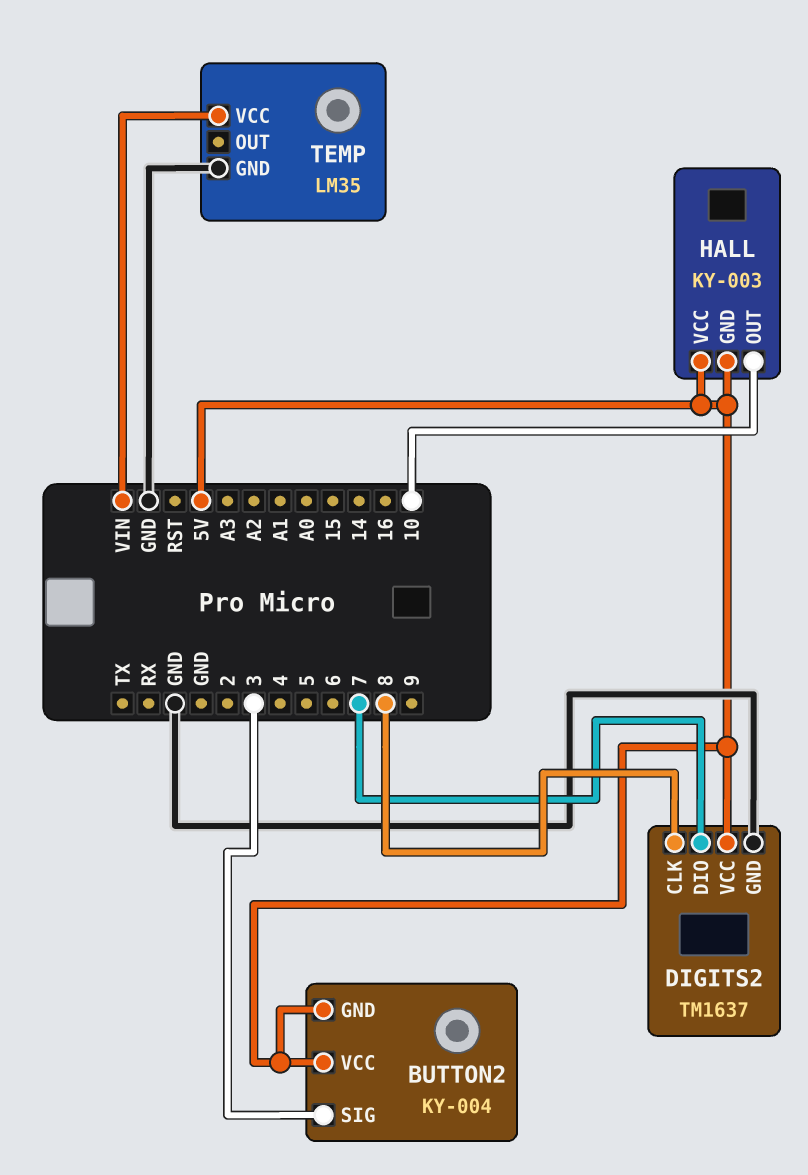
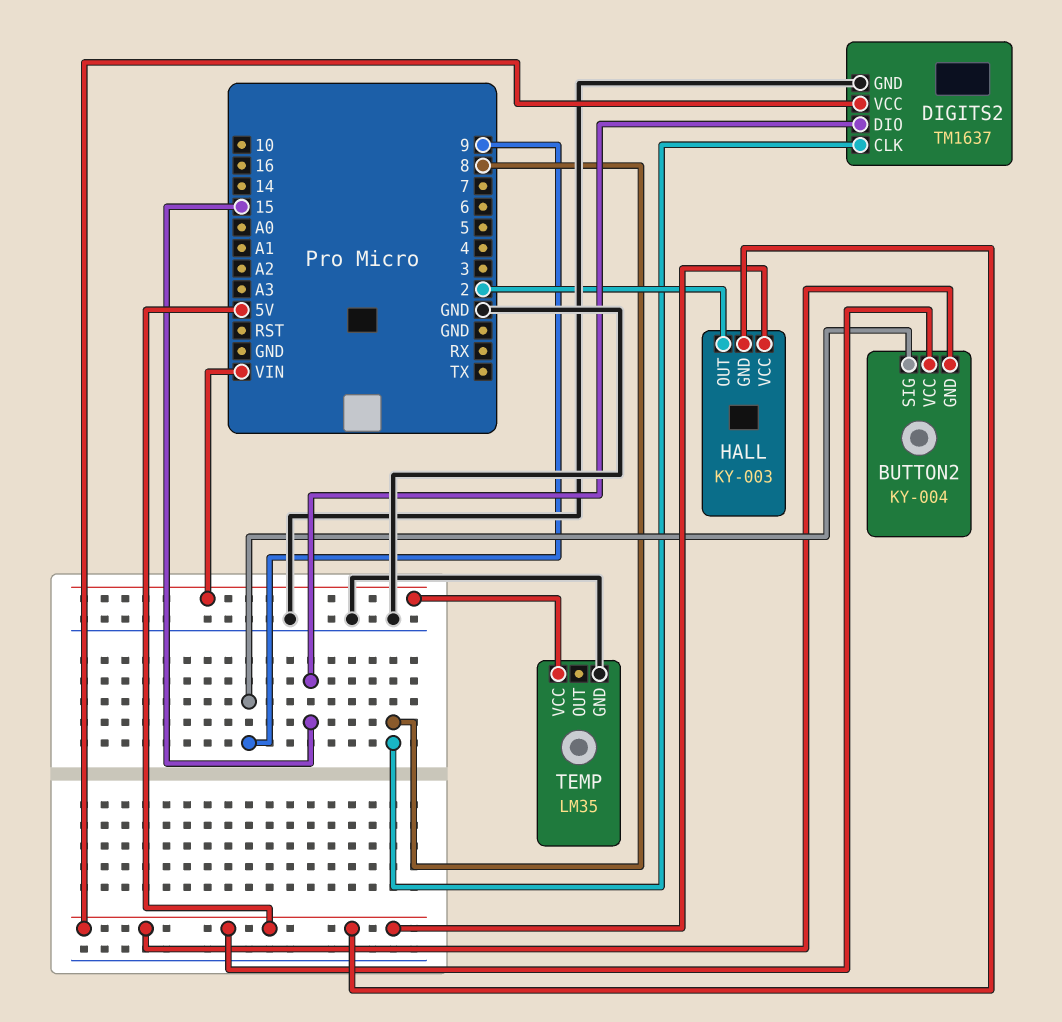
BUTTON2 pin SIG: 3 -> 9
DIGITS2 pin DIO: 7 -> 15
HALL pin OUT: 10 -> 2

